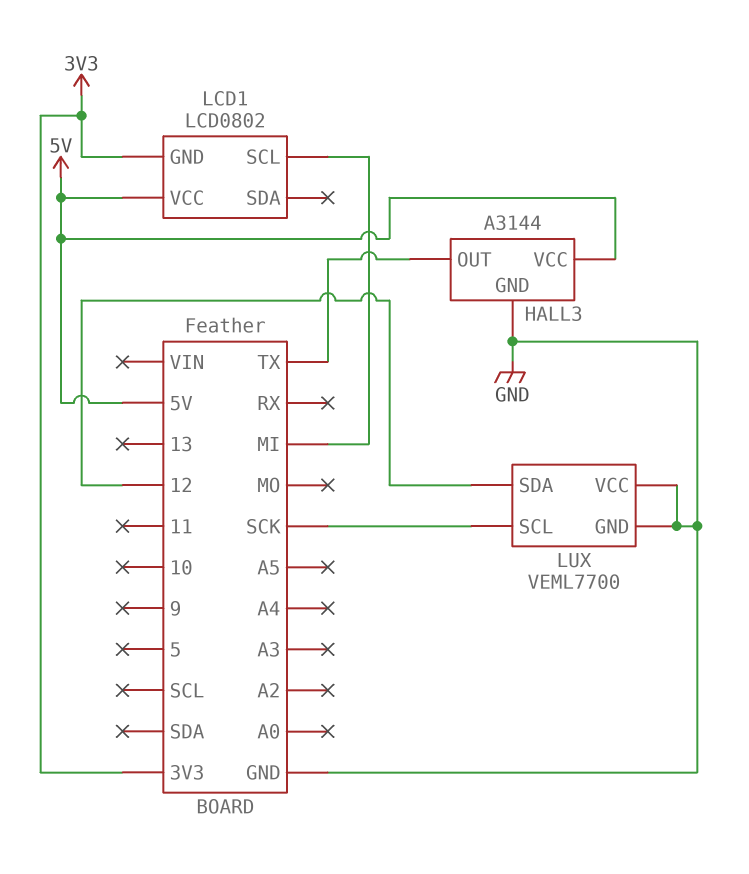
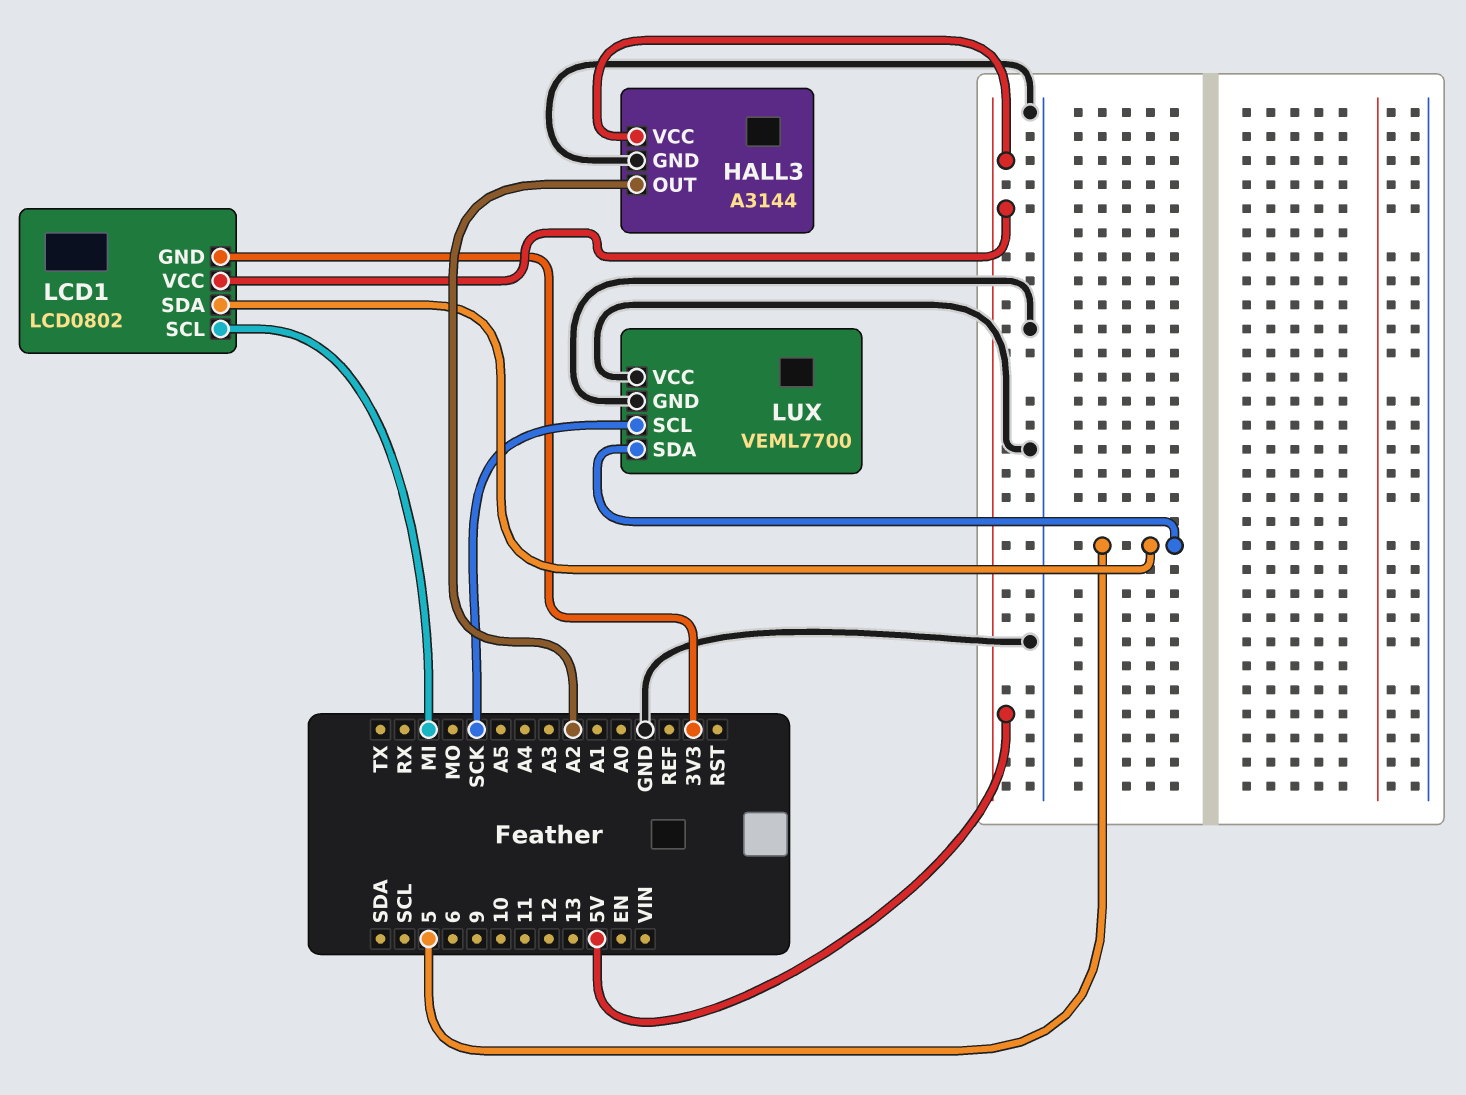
HALL3 pin OUT: TX -> A2
LCD1 pin SDA: none -> 5
LUX pin SDA: 12 -> 5

